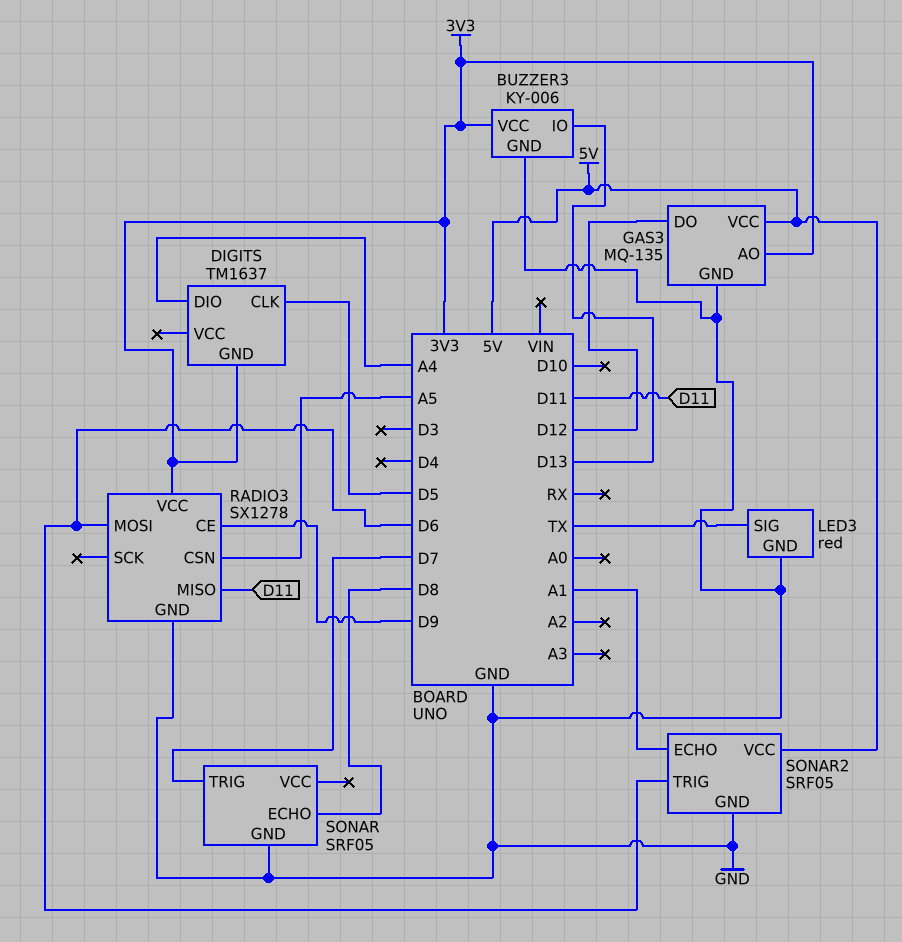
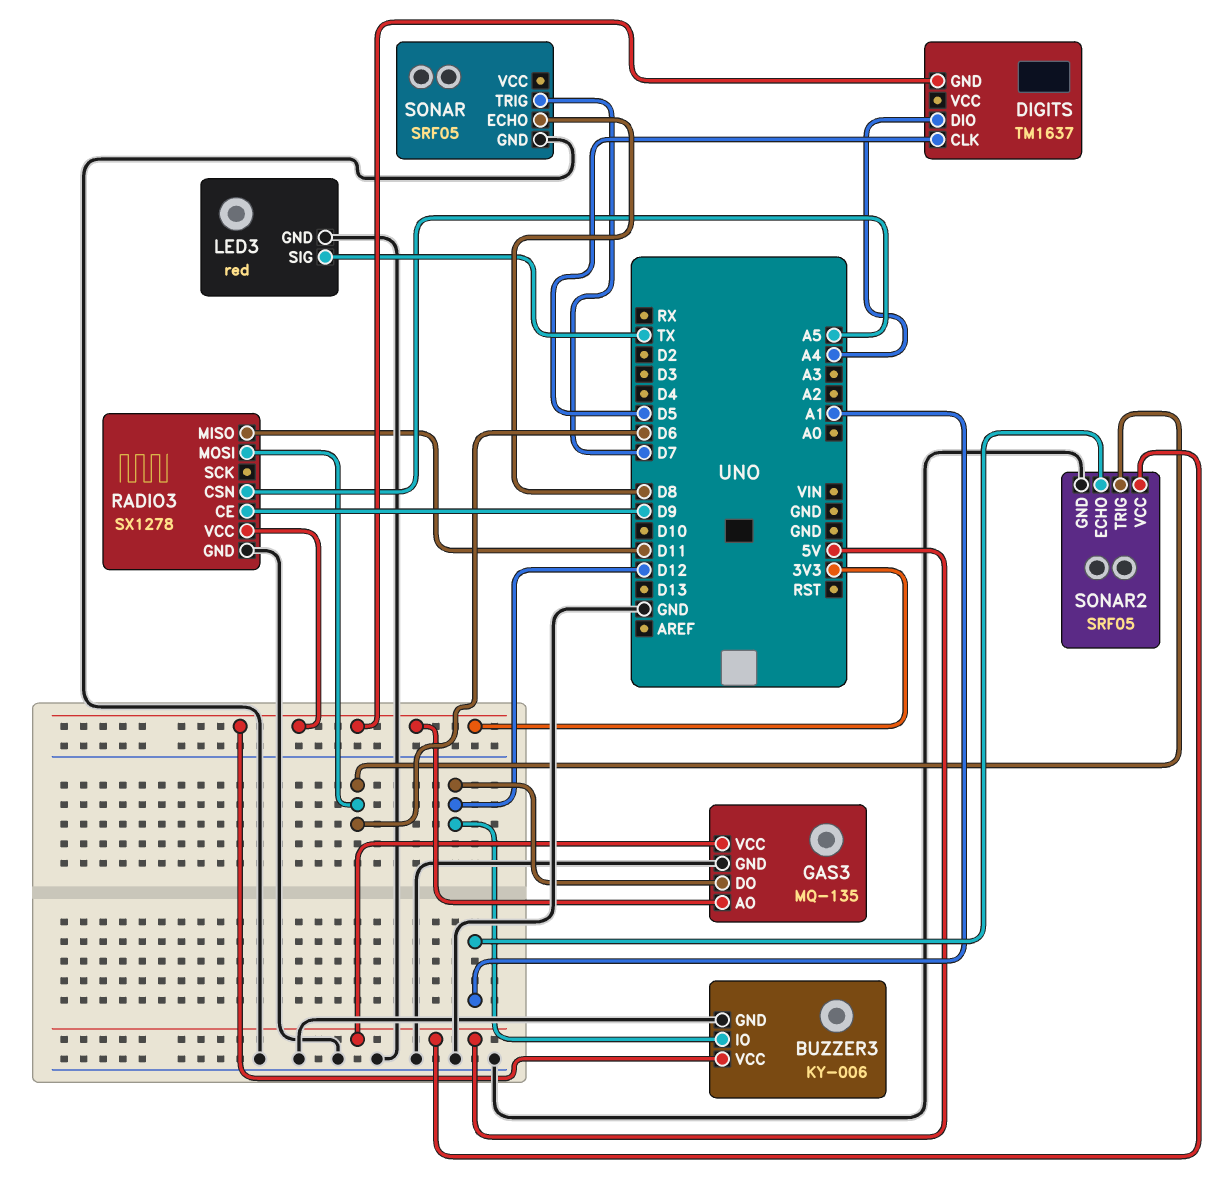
BUZZER3 pin IO: D13 -> D12

